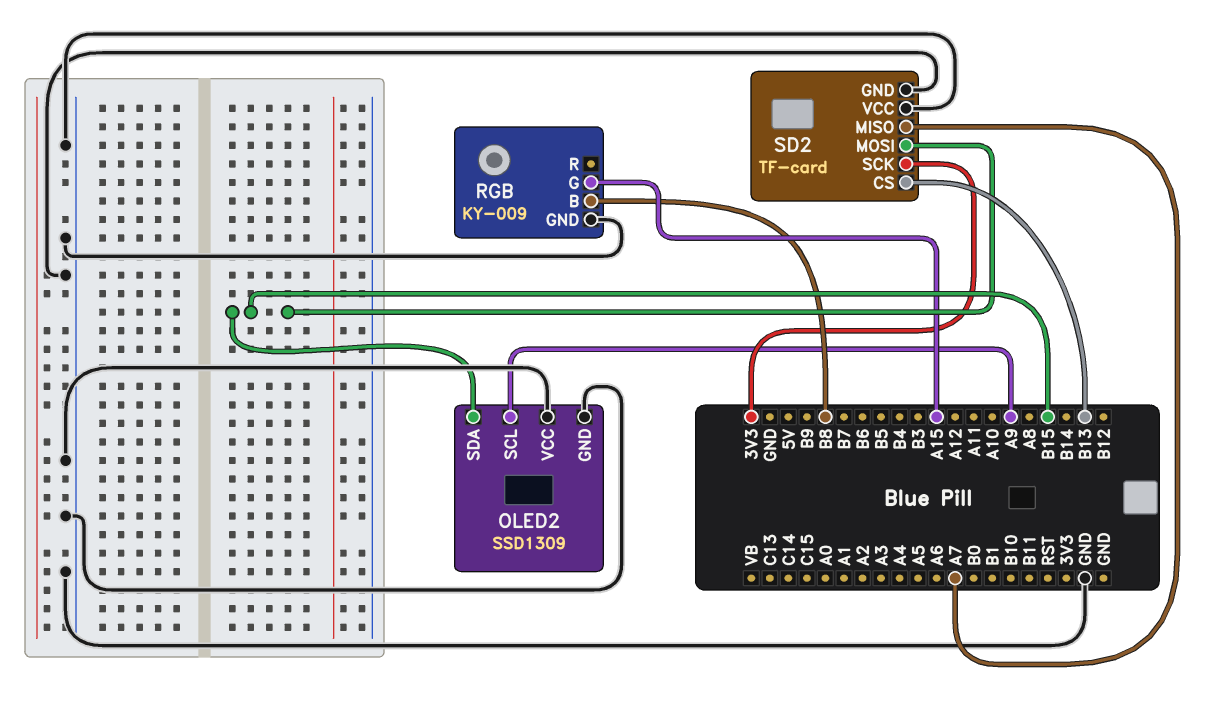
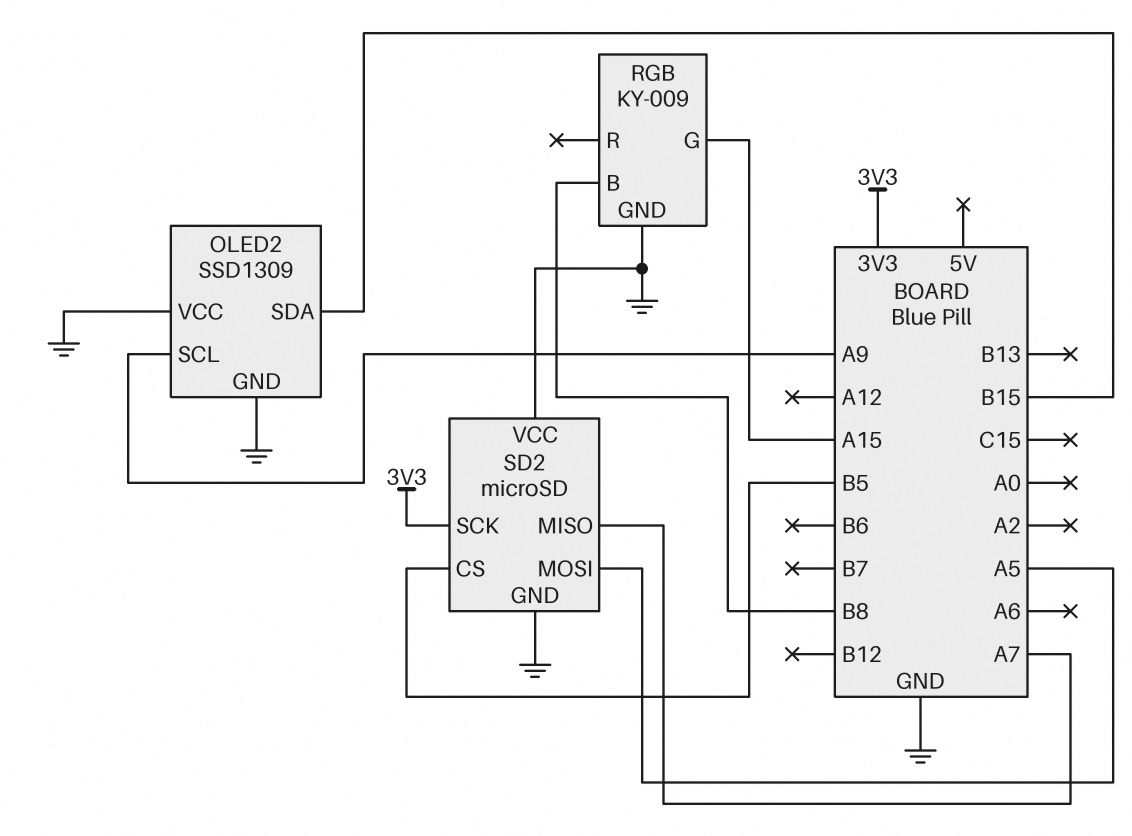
SD2: TF-card -> microSD
SD2 pin CS: B13 -> B5
SD2 pin MOSI: B15 -> A5

